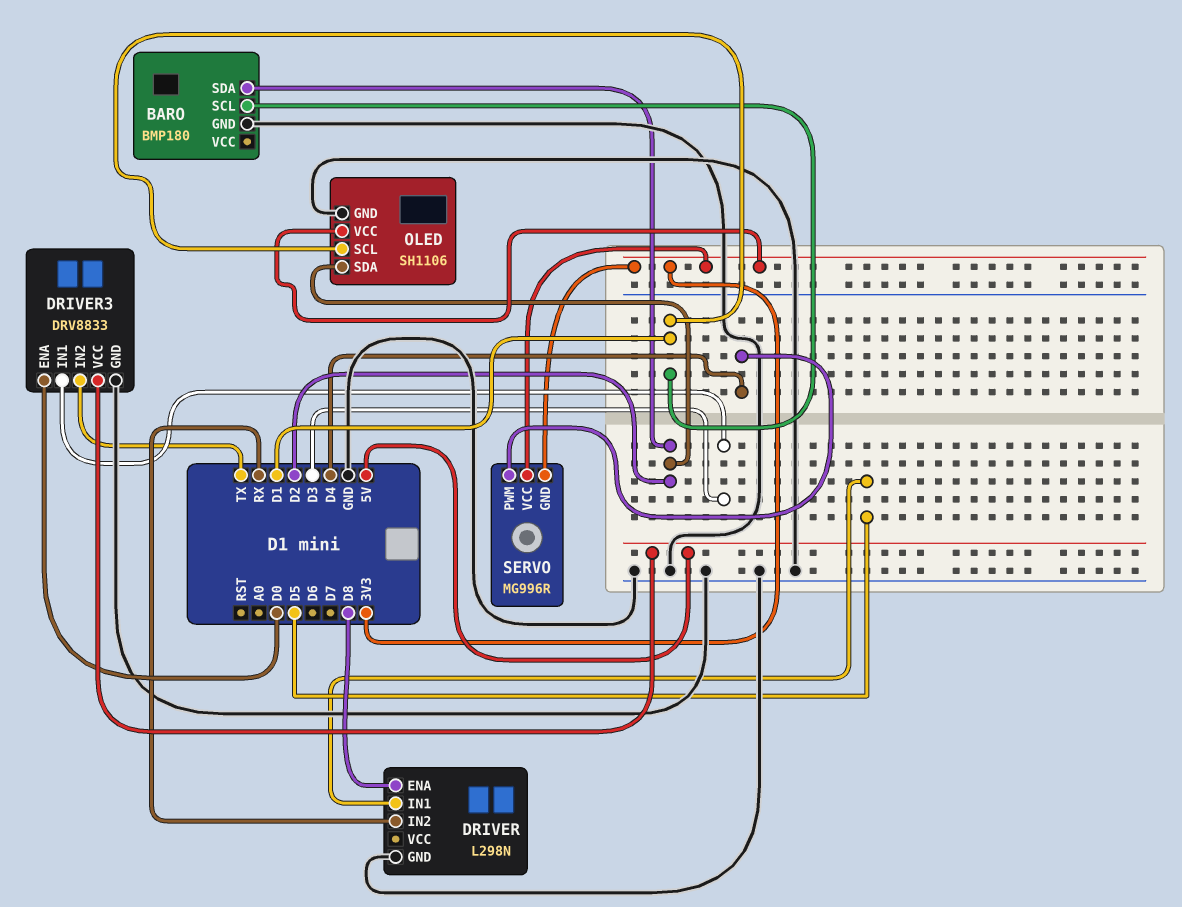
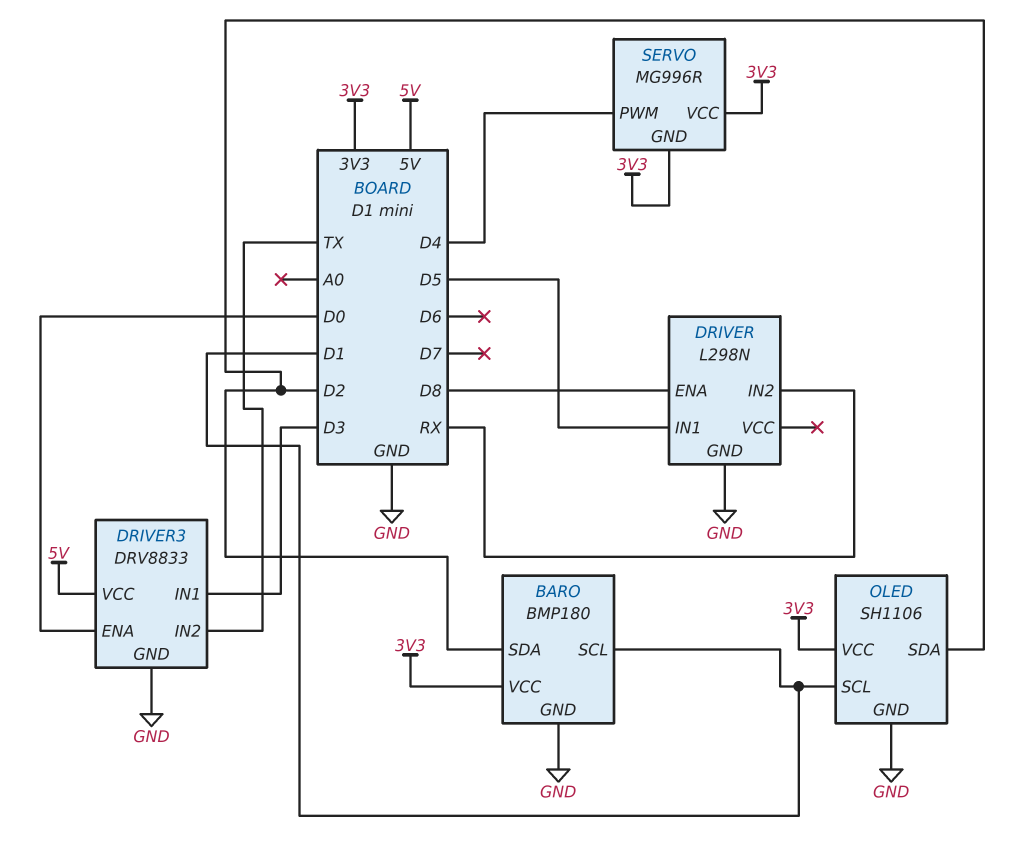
BARO pin VCC: none -> 3V3

